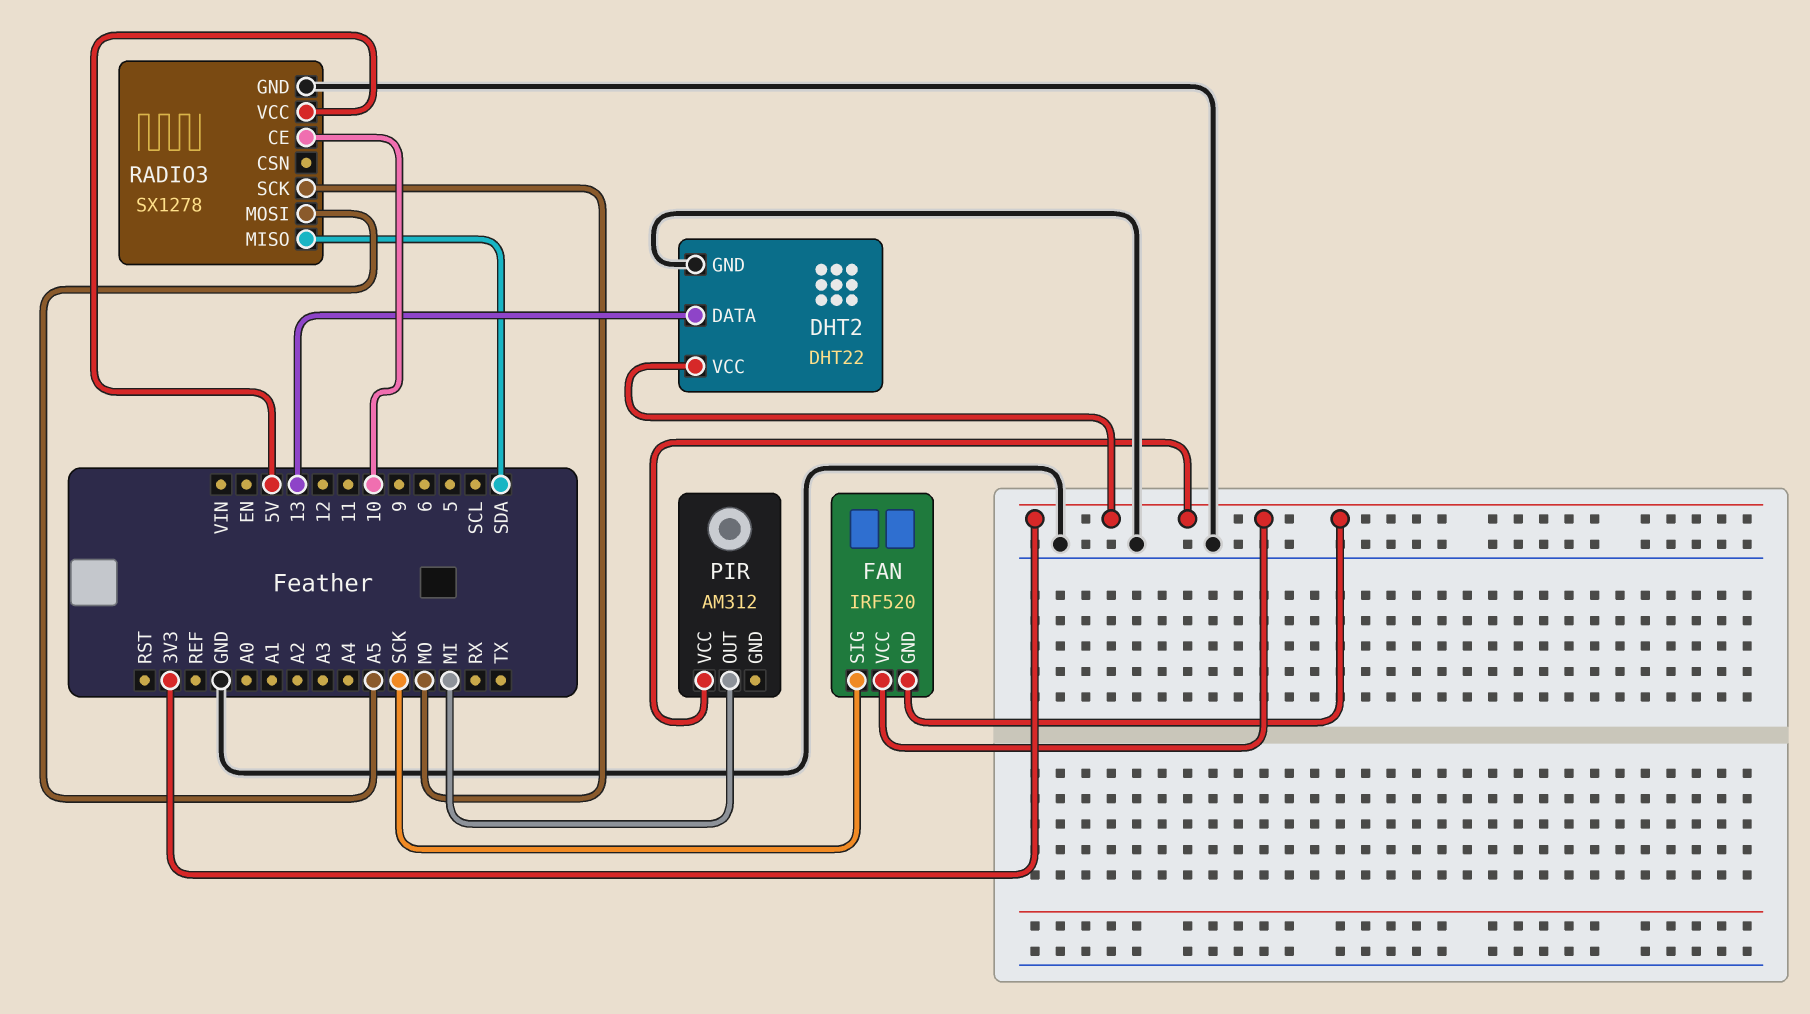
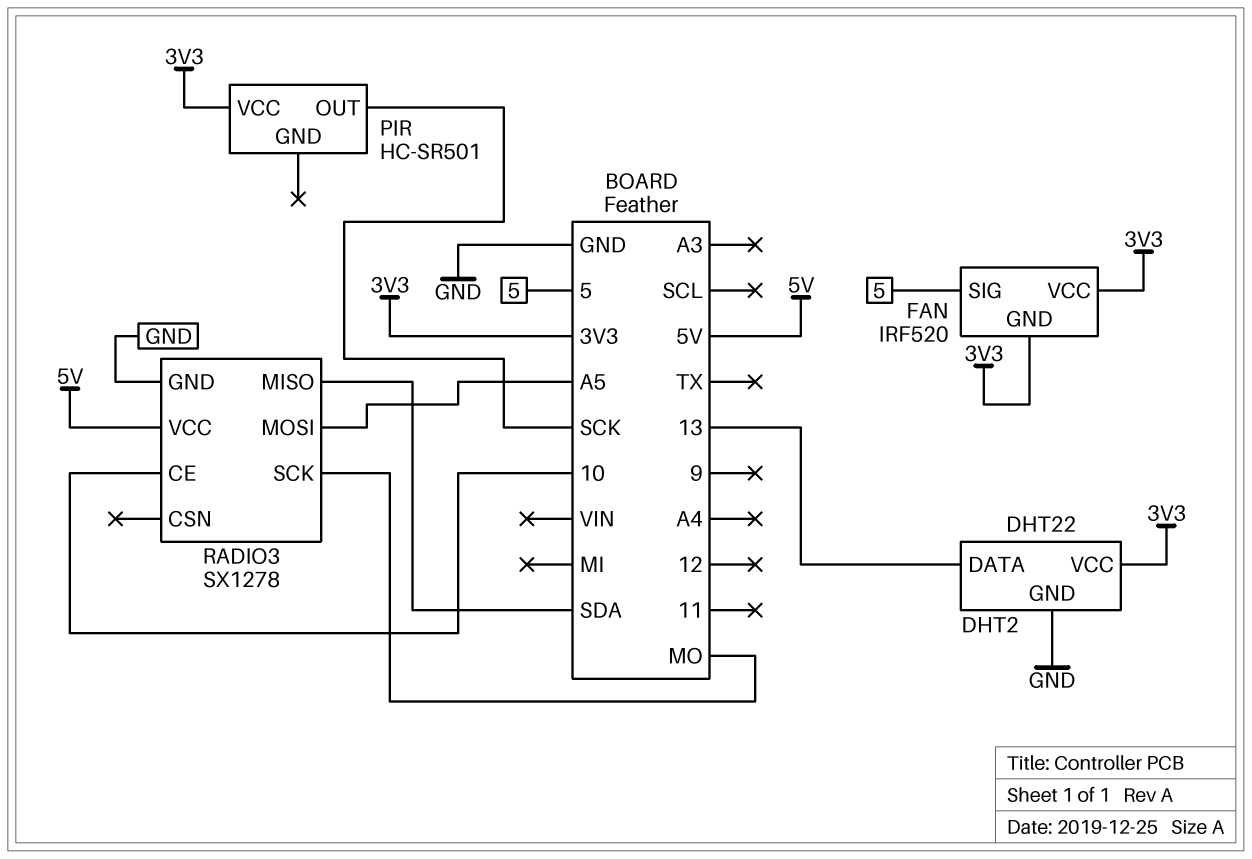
FAN pin SIG: SCK -> 5
PIR: AM312 -> HC-SR501
PIR pin OUT: MI -> SCK

